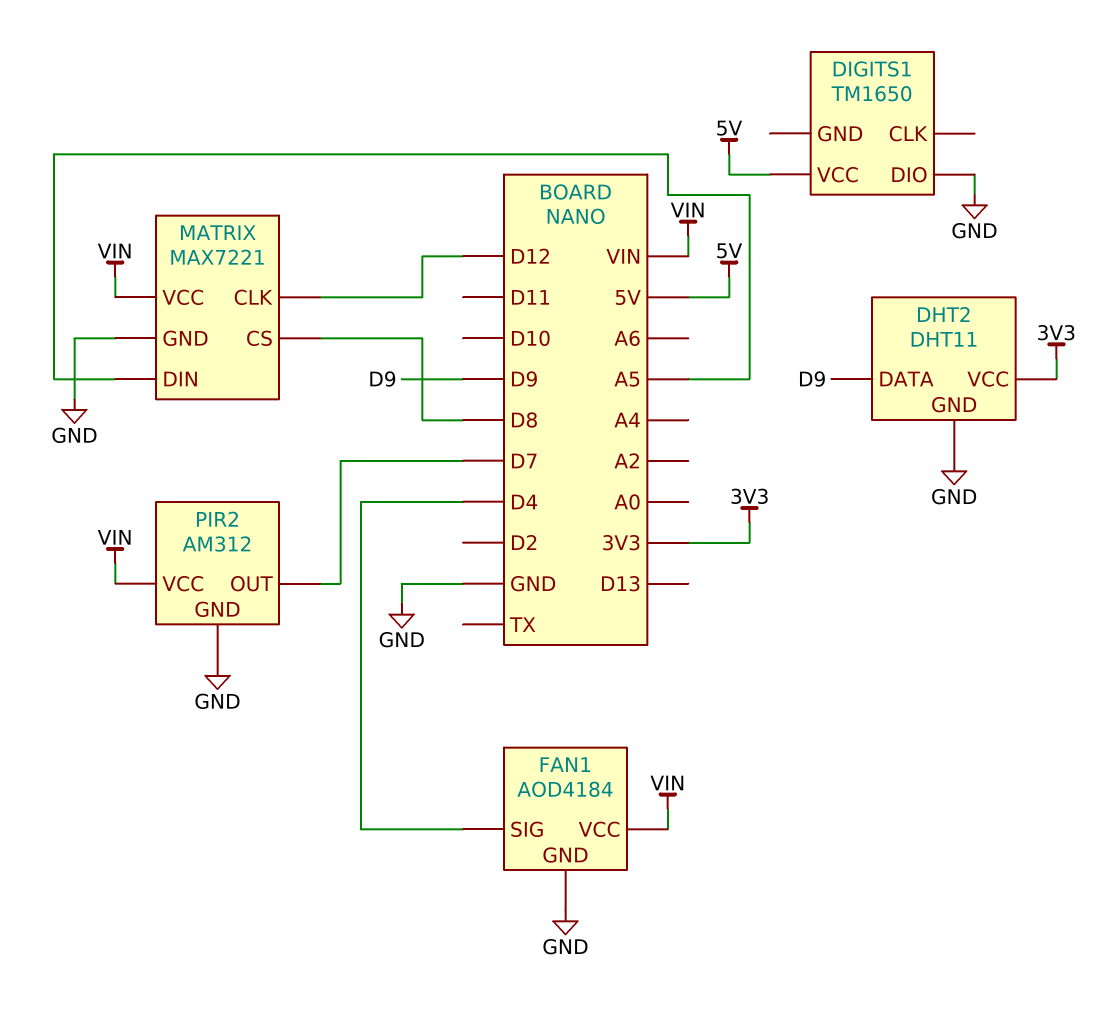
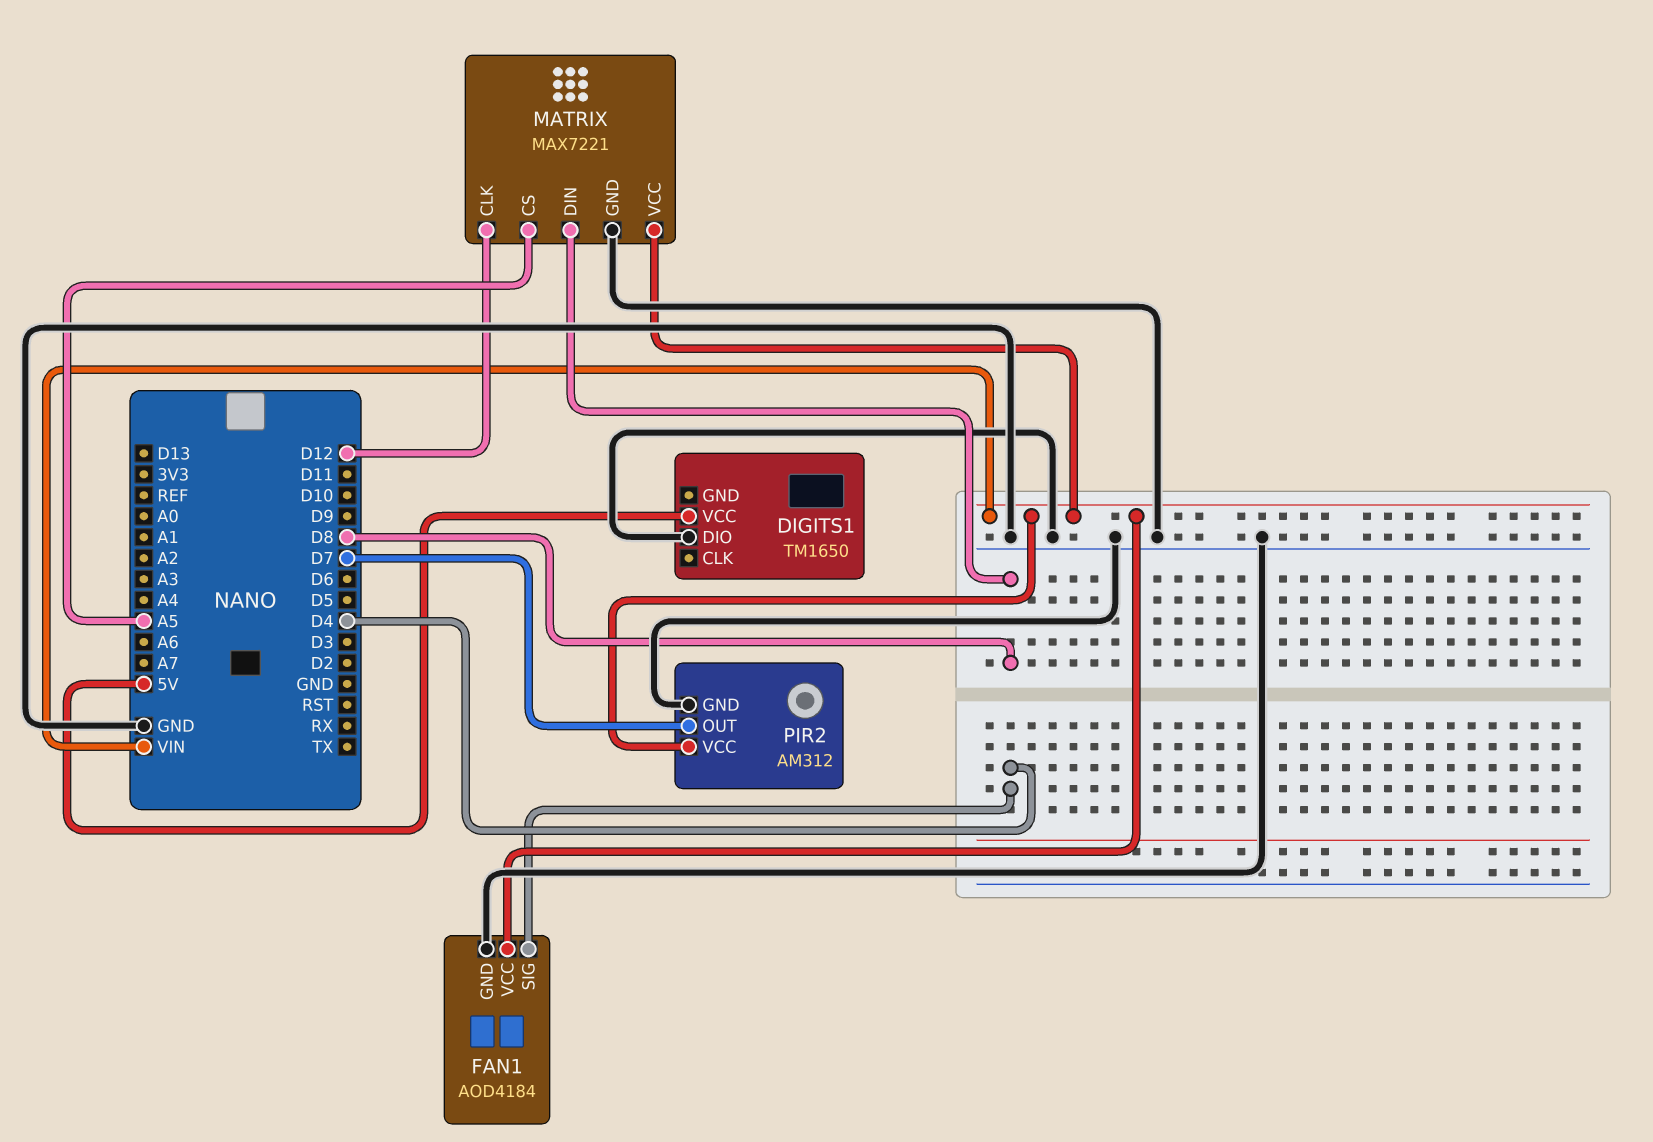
DHT2: DHT11 -> none
DHT2 pin DATA: D9 -> none
DHT2 pin GND: GND -> none
DHT2 pin VCC: 3V3 -> none
MATRIX pin CS: D8 -> A5
MATRIX pin DIN: A5 -> D8

